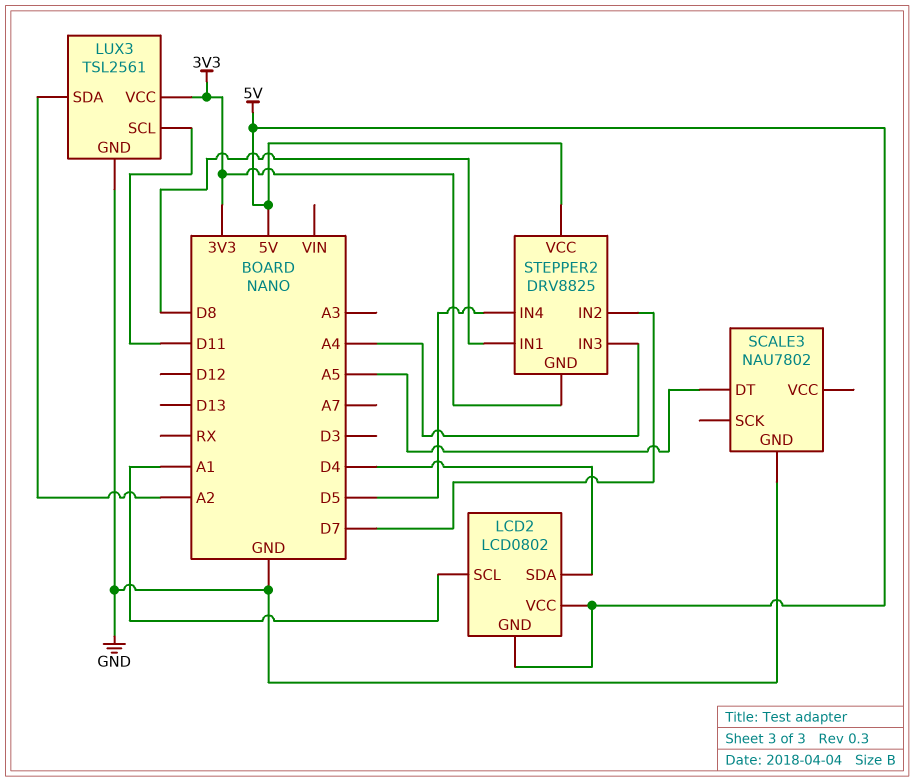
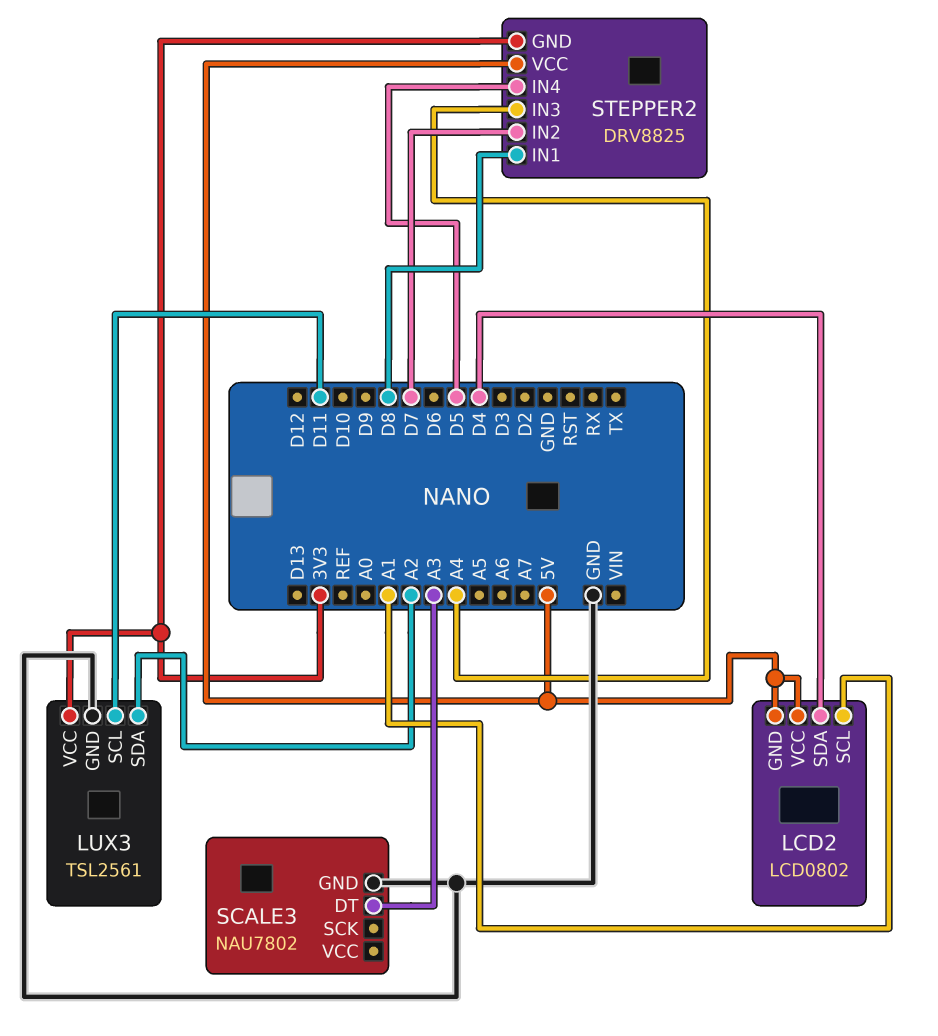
SCALE3 pin DT: A5 -> A3

